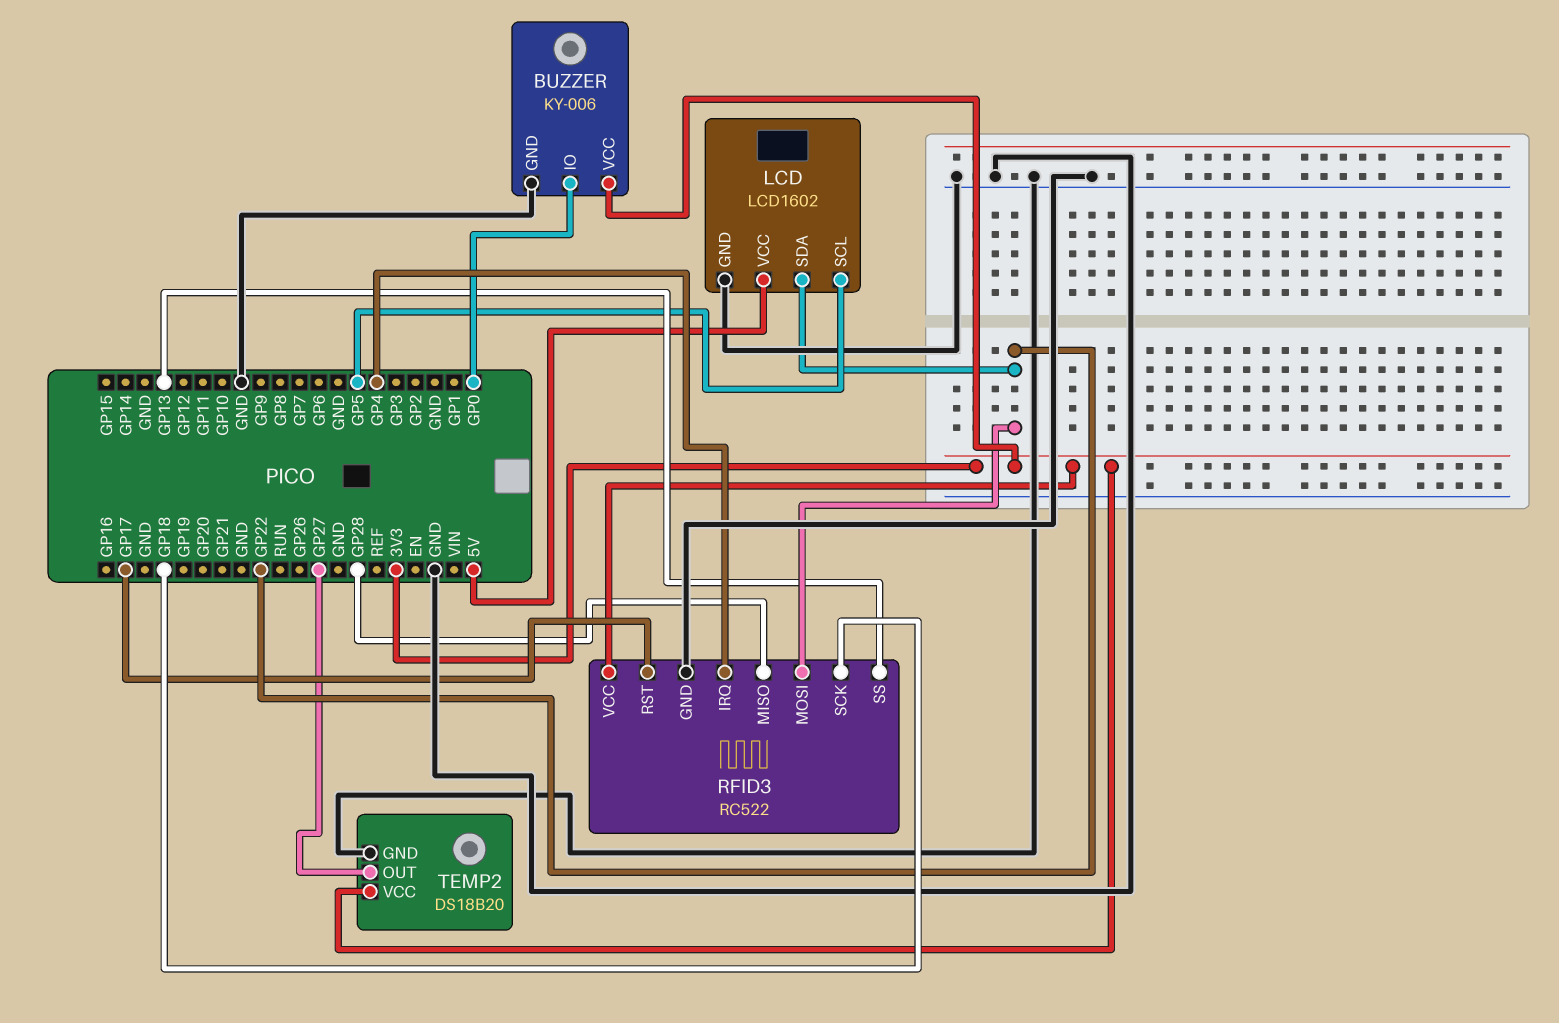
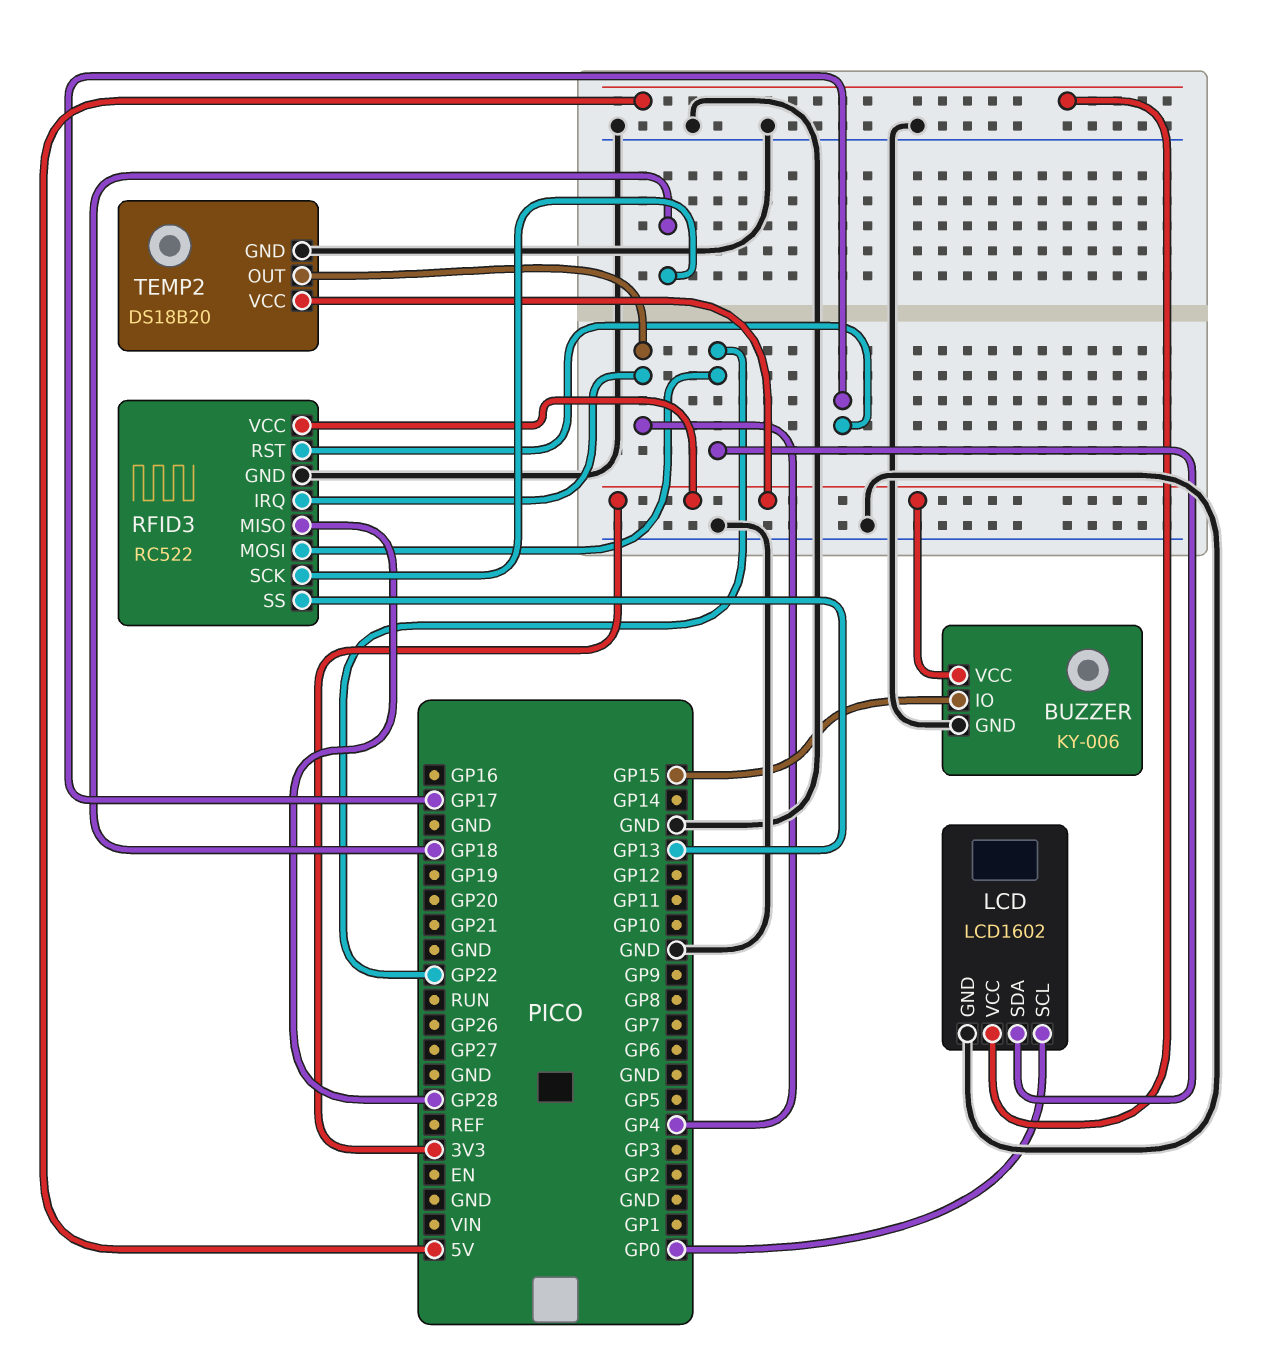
BUZZER pin IO: GP0 -> GP15
LCD pin SCL: GP5 -> GP0
TEMP2 pin OUT: GP27 -> GP4

